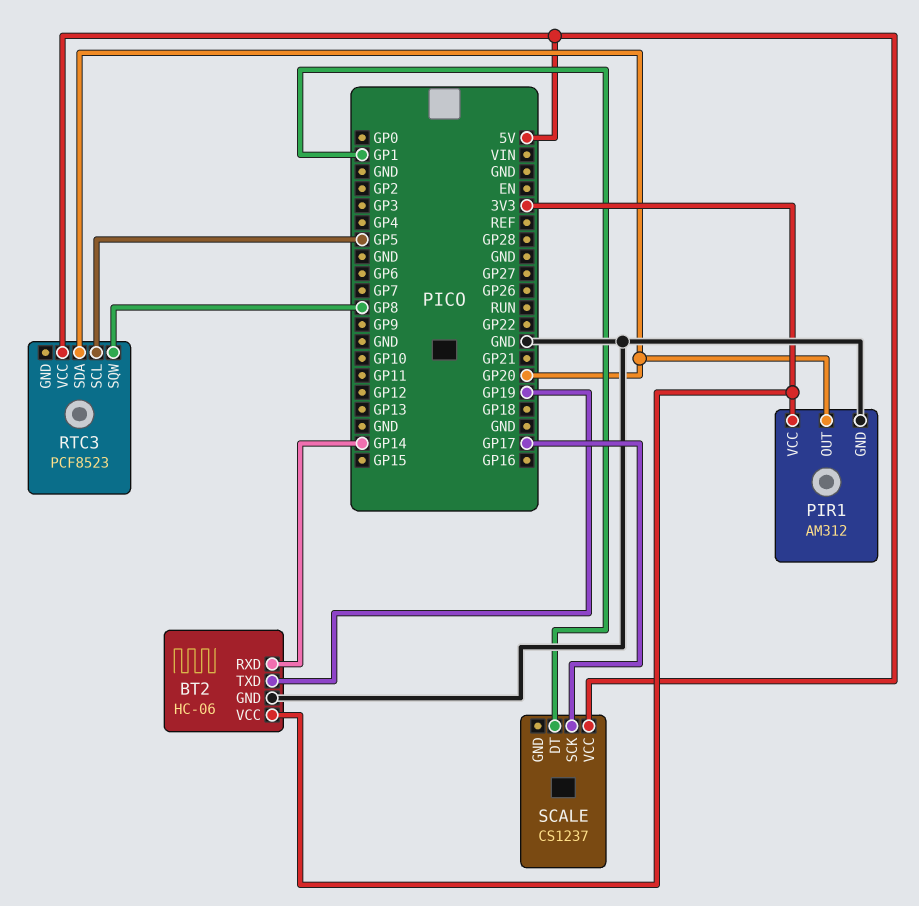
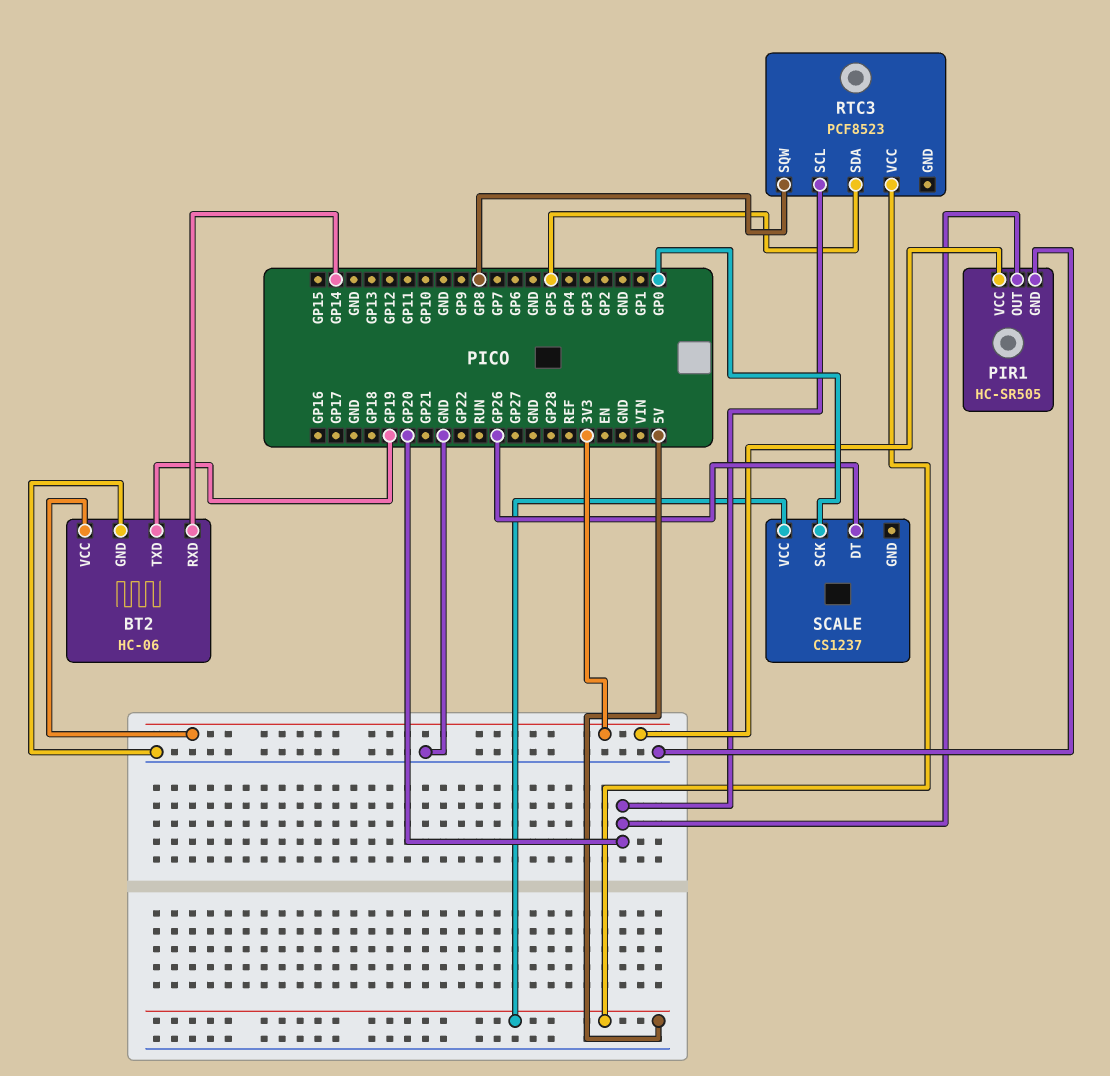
PIR1: AM312 -> HC-SR505
RTC3 pin SCL: GP5 -> GP20
RTC3 pin SDA: GP20 -> GP5
SCALE pin DT: GP1 -> GP26
SCALE pin SCK: GP17 -> GP0

